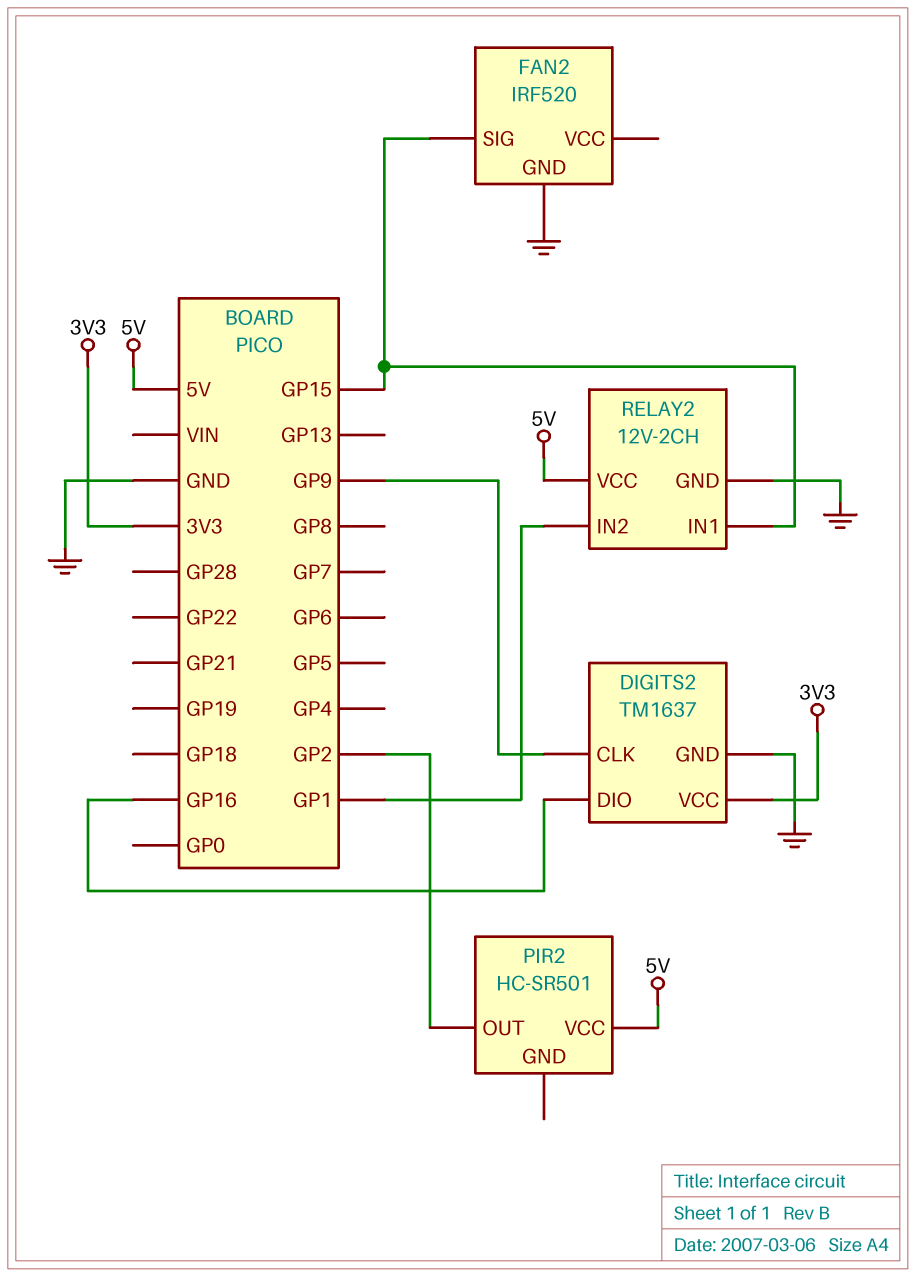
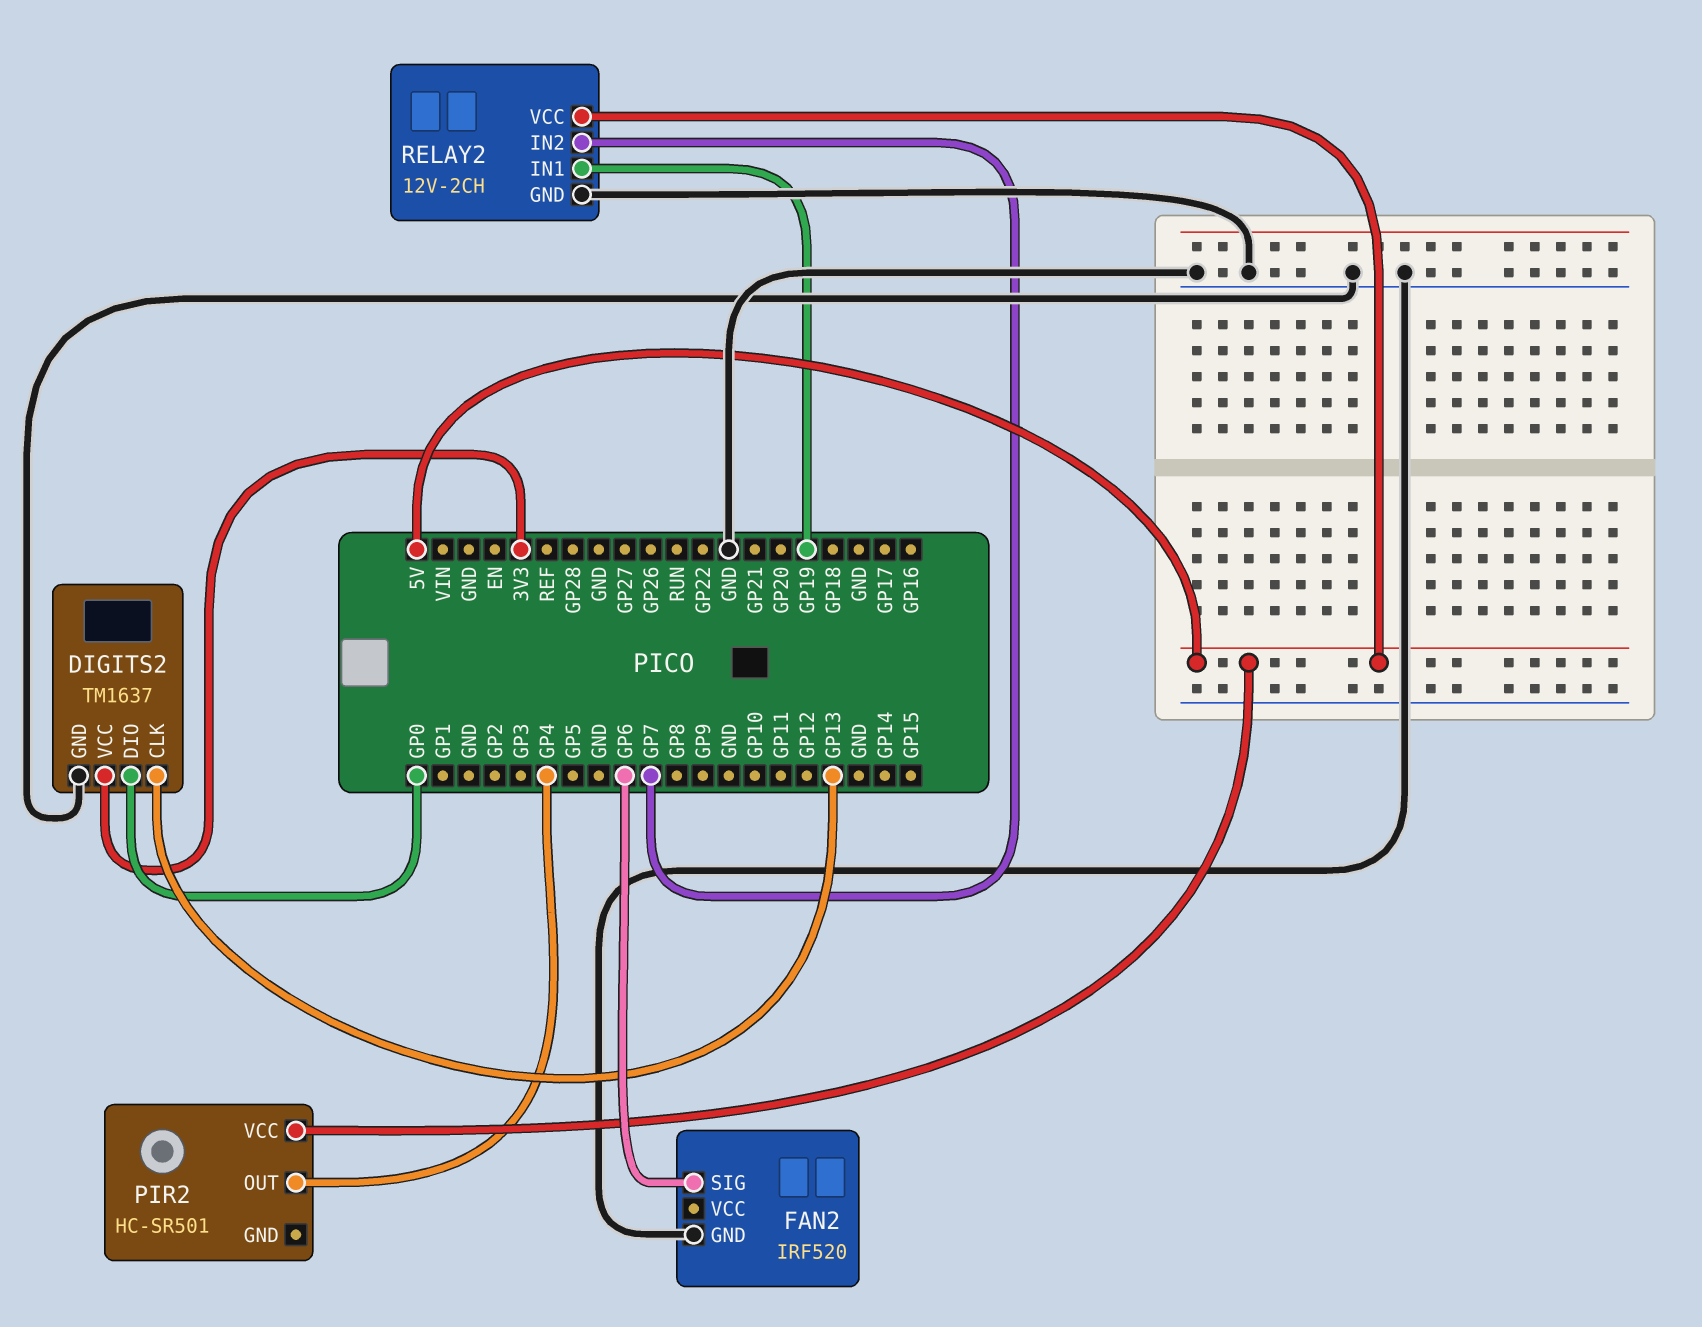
DIGITS2 pin CLK: GP9 -> GP13
DIGITS2 pin DIO: GP16 -> GP0
FAN2 pin SIG: GP15 -> GP6
PIR2 pin OUT: GP2 -> GP4
RELAY2 pin IN1: GP15 -> GP19
RELAY2 pin IN2: GP1 -> GP7

